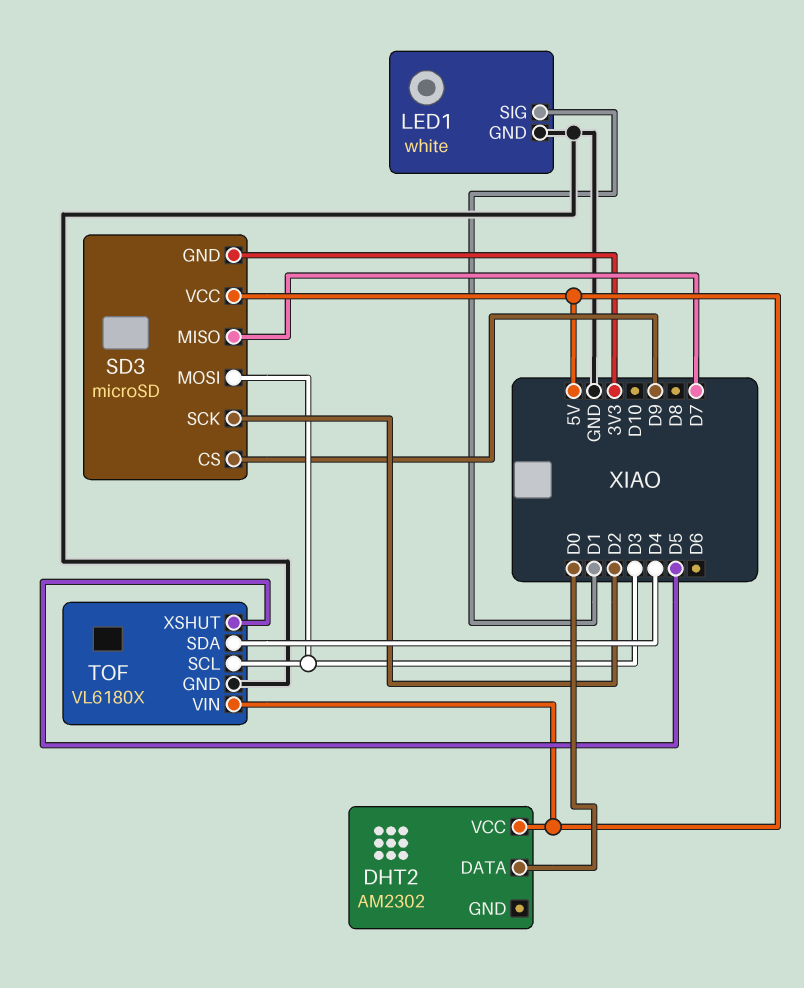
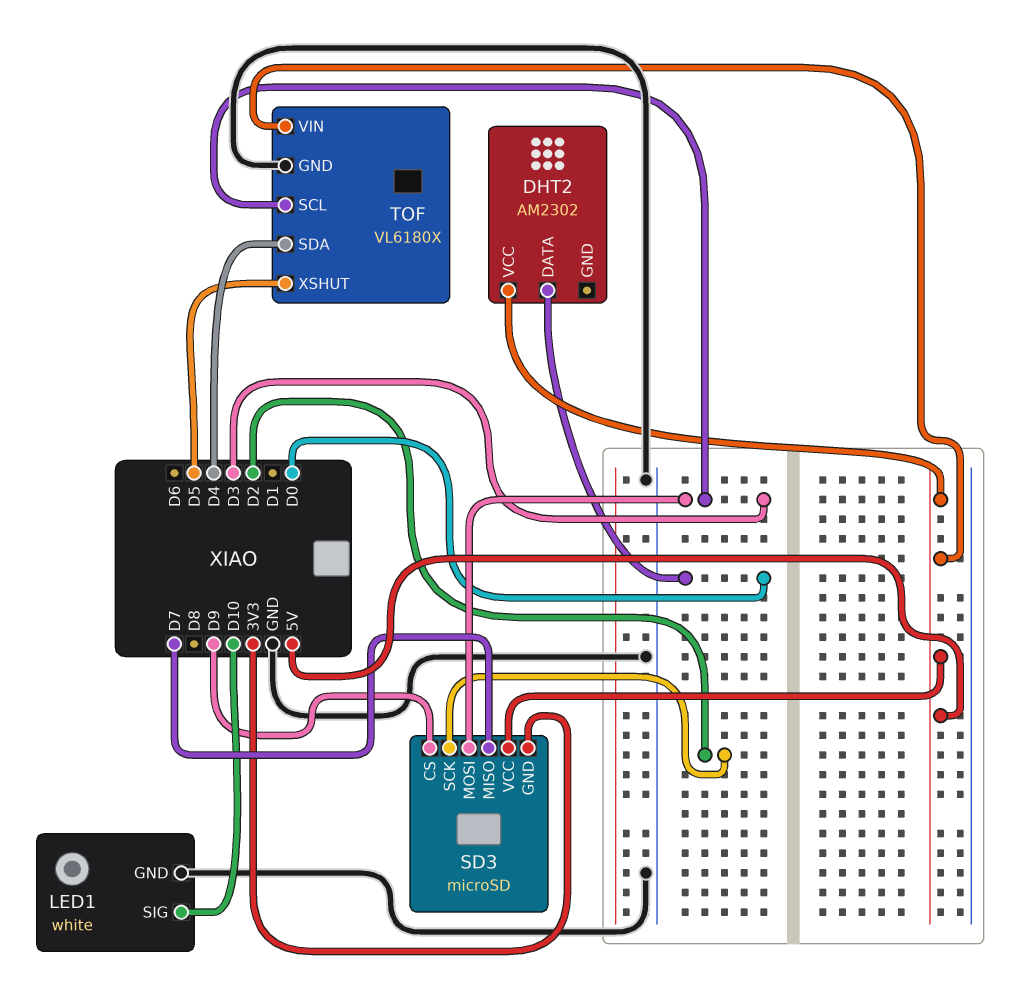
LED1 pin SIG: D1 -> D10

